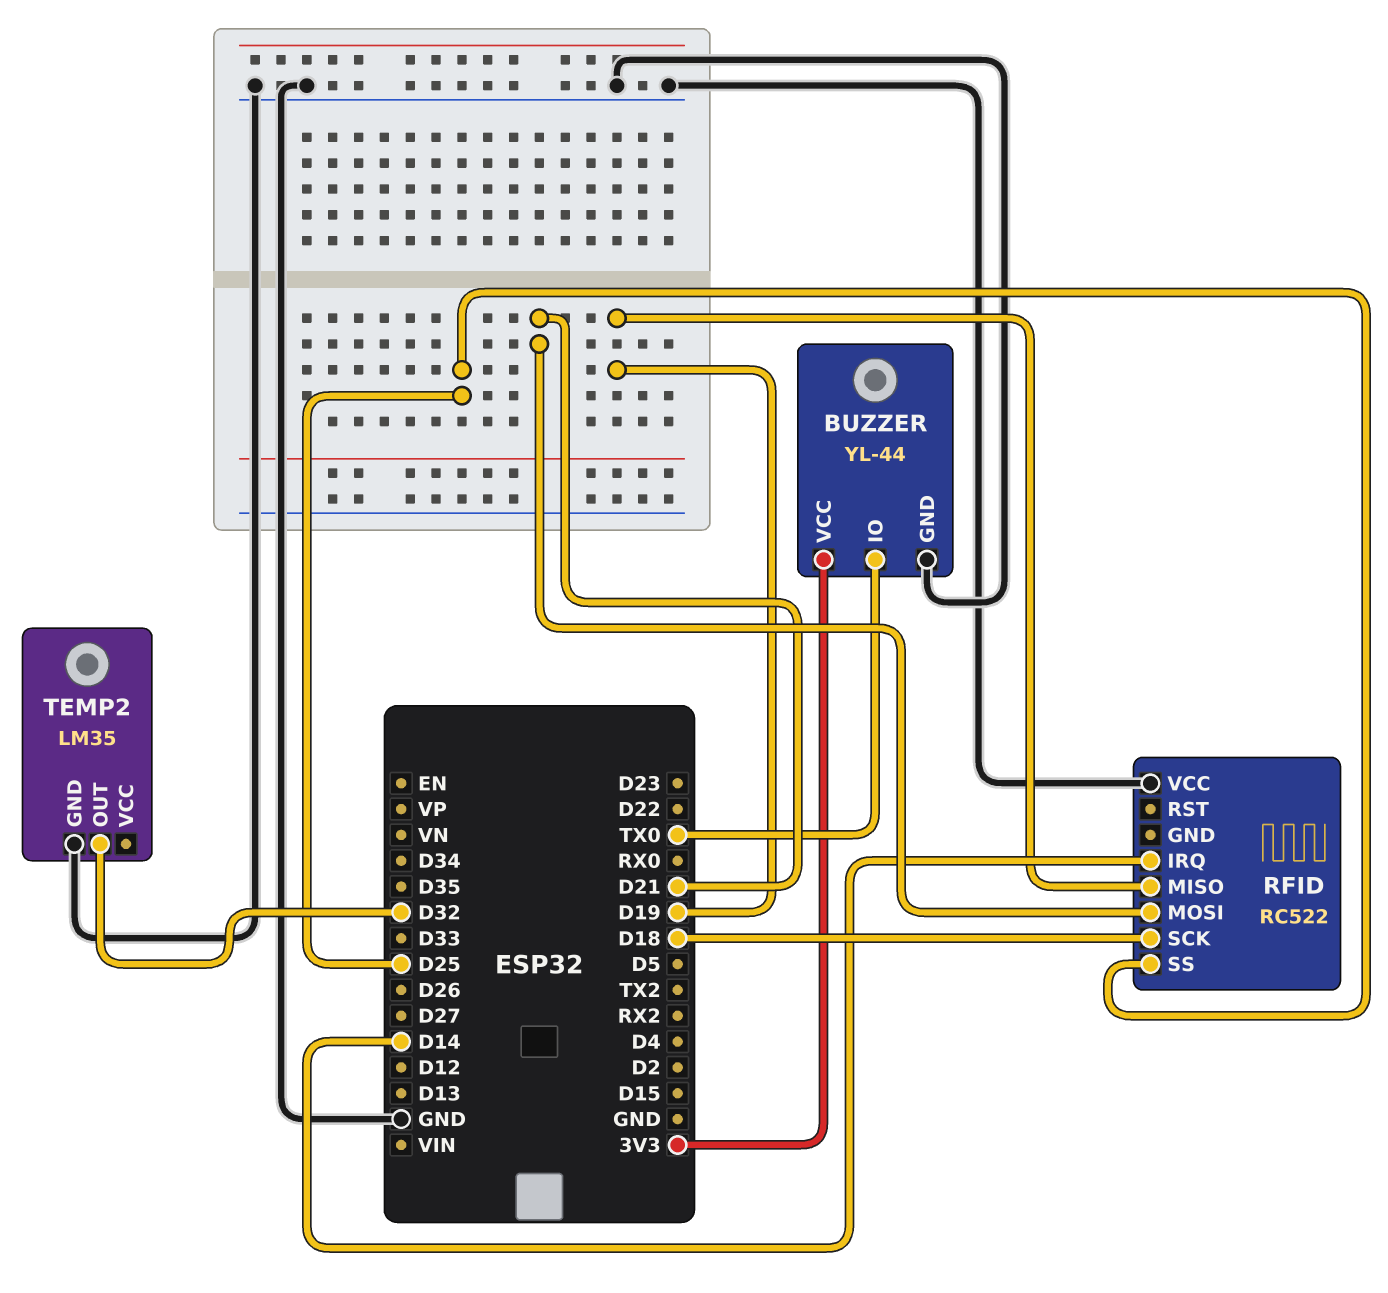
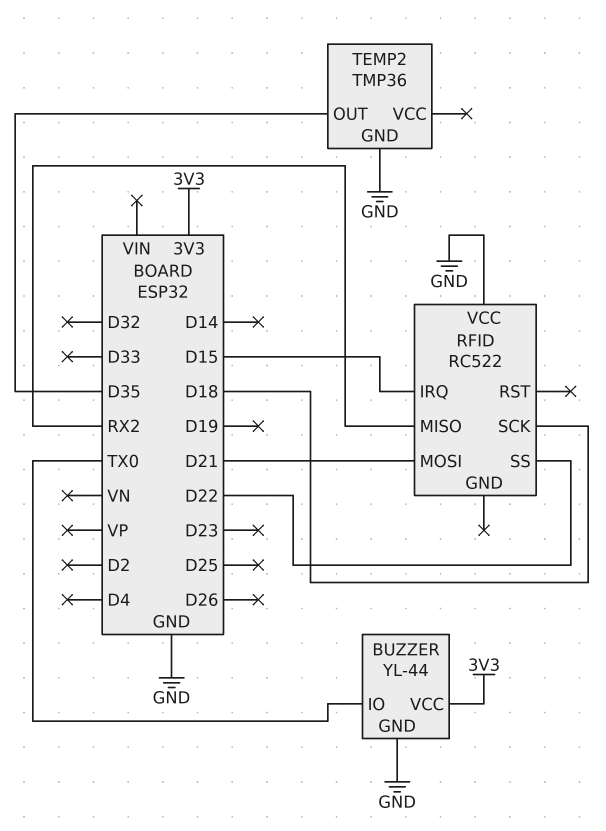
RFID pin IRQ: D14 -> D15
RFID pin MISO: D19 -> RX2
RFID pin SS: D25 -> D22
TEMP2: LM35 -> TMP36
TEMP2 pin OUT: D32 -> D35

